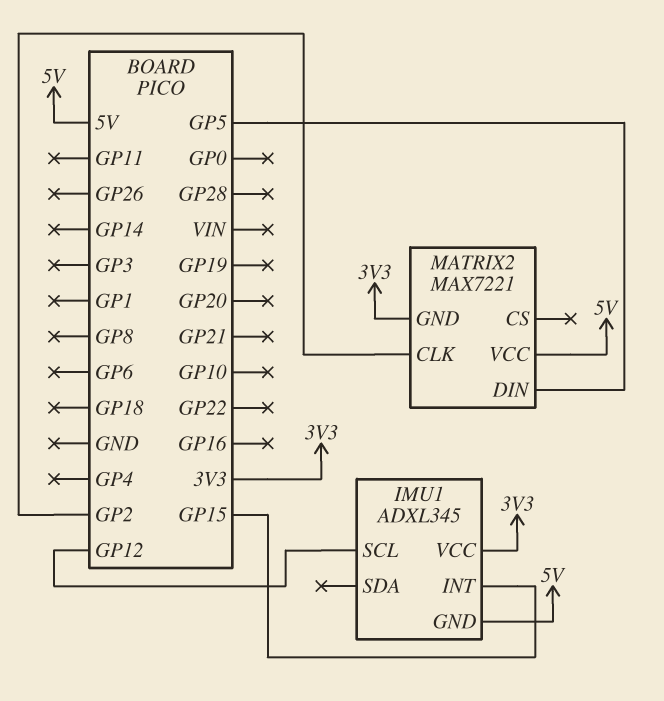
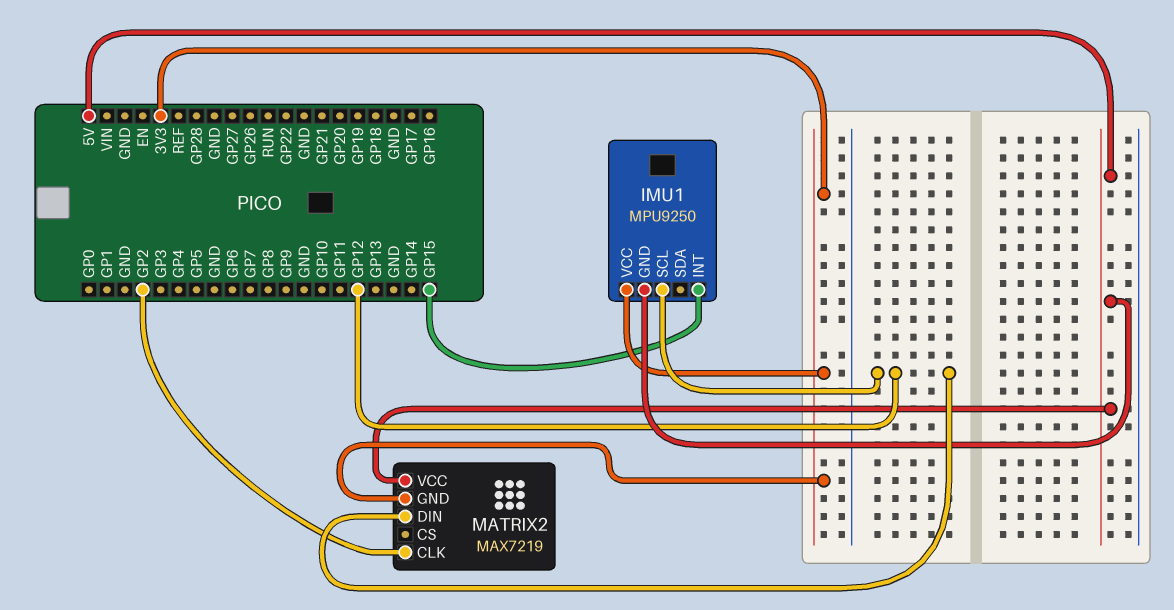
IMU1: ADXL345 -> MPU9250
MATRIX2: MAX7221 -> MAX7219
MATRIX2 pin DIN: GP5 -> GP12

